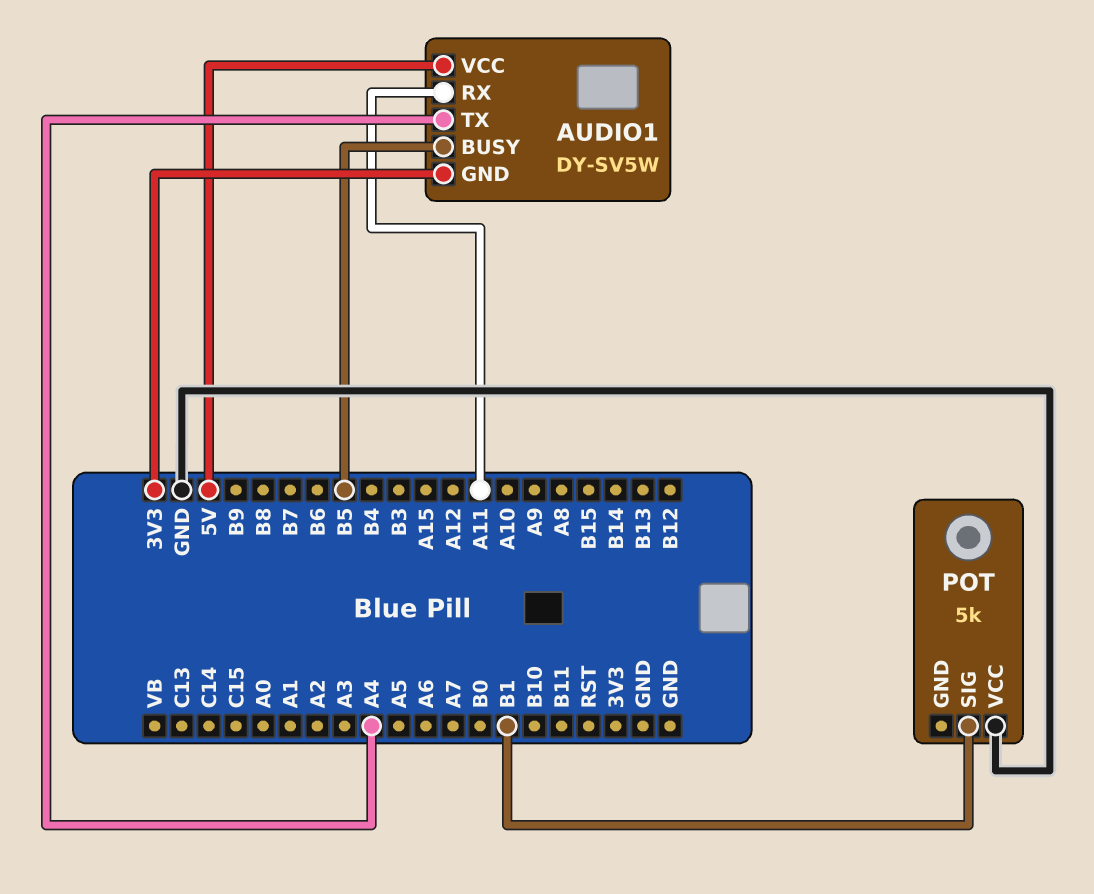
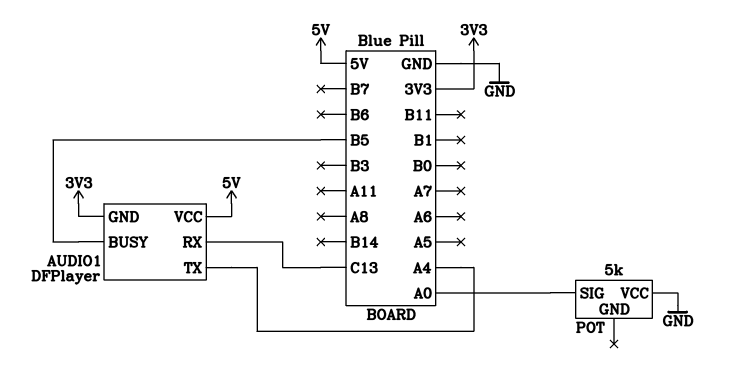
AUDIO1: DY-SV5W -> DFPlayer
AUDIO1 pin RX: A11 -> C13
POT pin SIG: B1 -> A0

